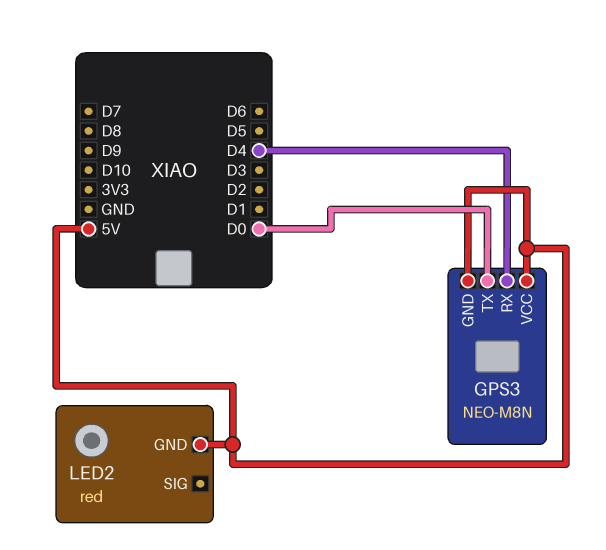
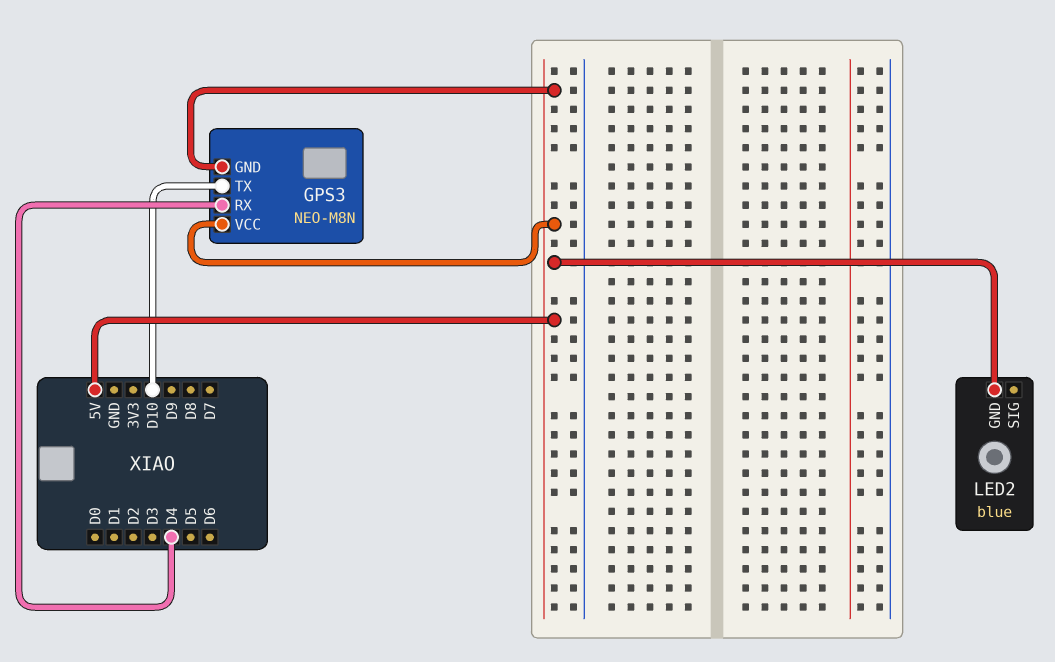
GPS3 pin TX: D0 -> D10
LED2: red -> blue

